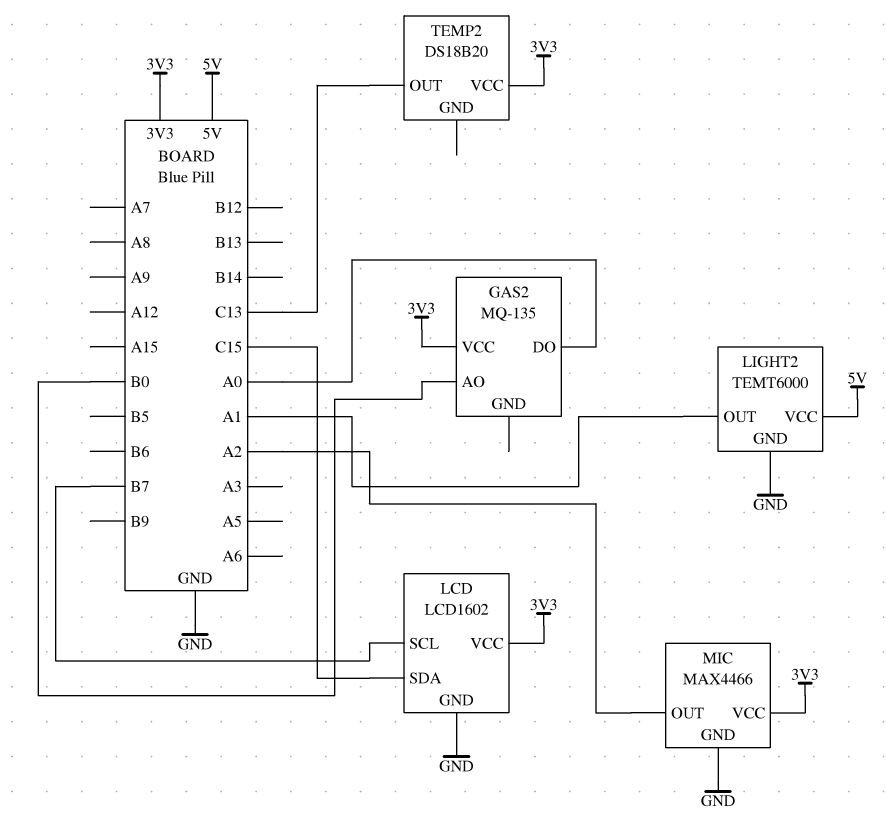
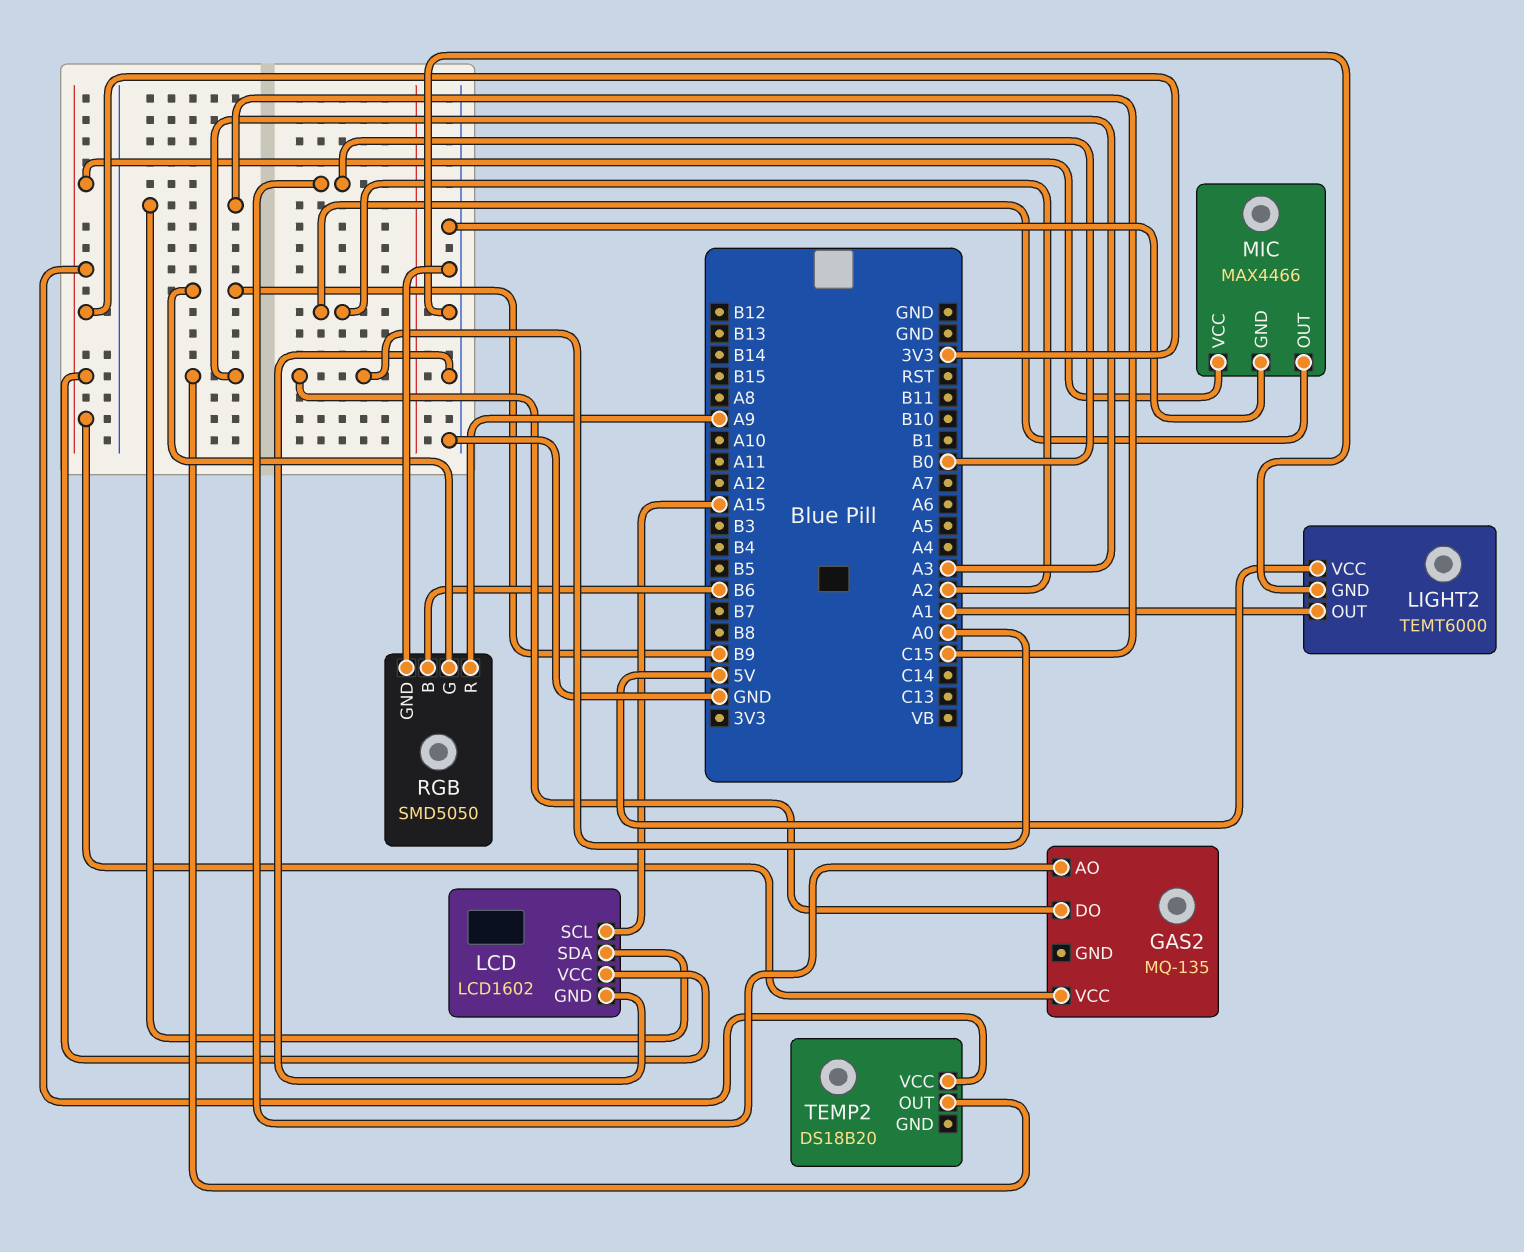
LCD pin SCL: B7 -> A15
RGB: none -> SMD5050
RGB pin B: none -> B6
RGB pin G: none -> B9
RGB pin GND: none -> GND
RGB pin R: none -> A9
TEMP2 pin OUT: C13 -> A3

